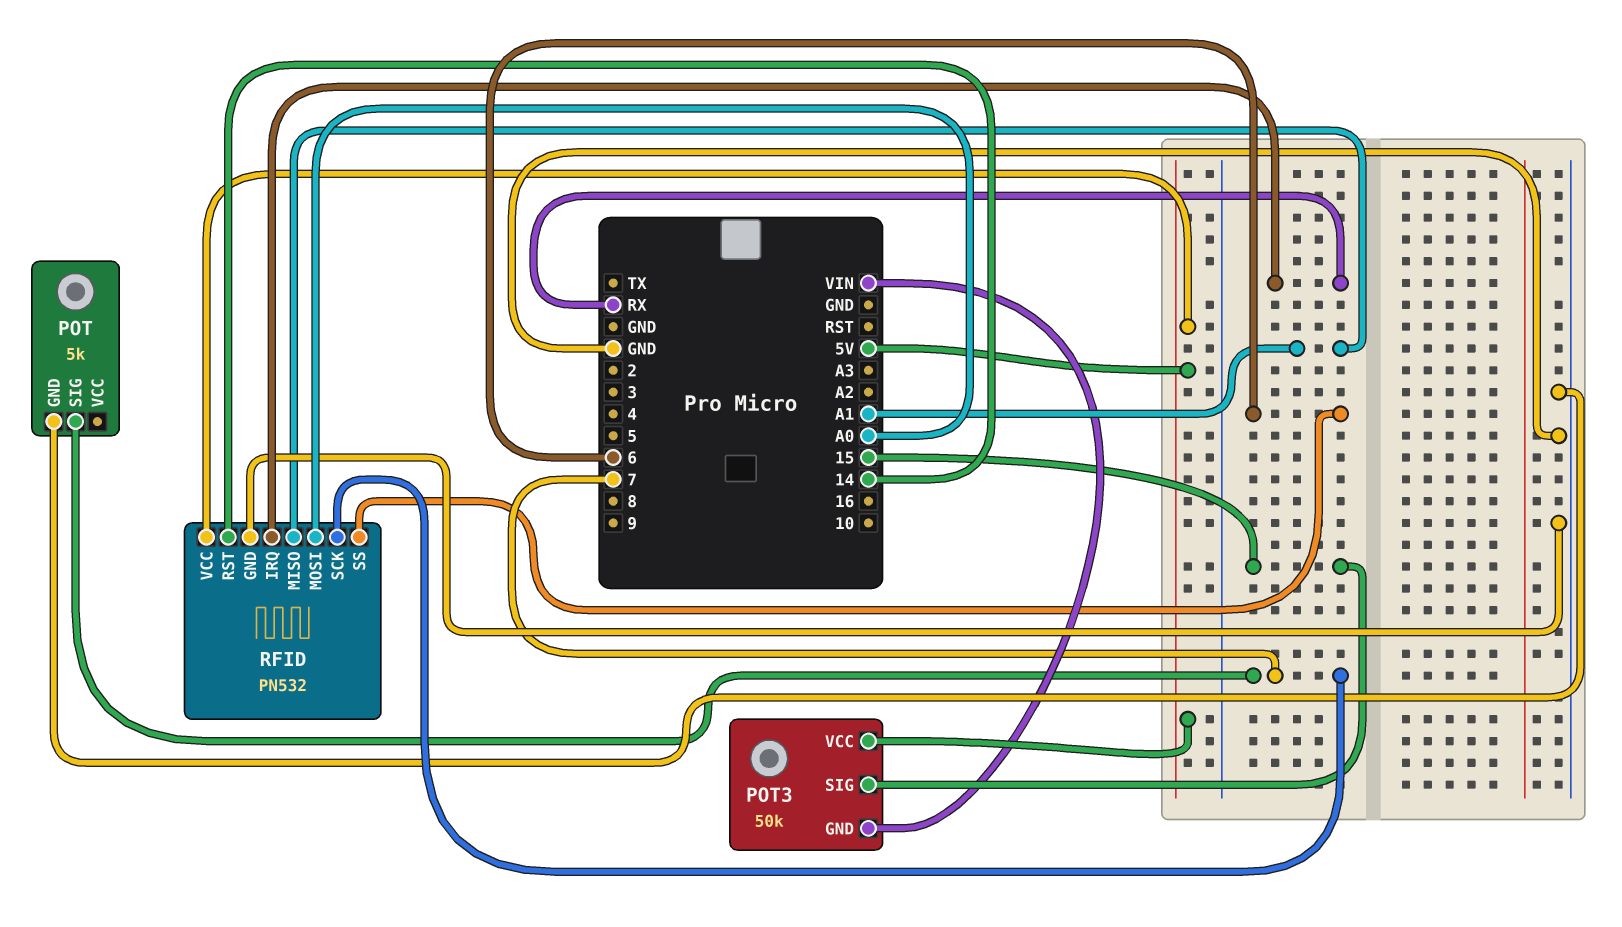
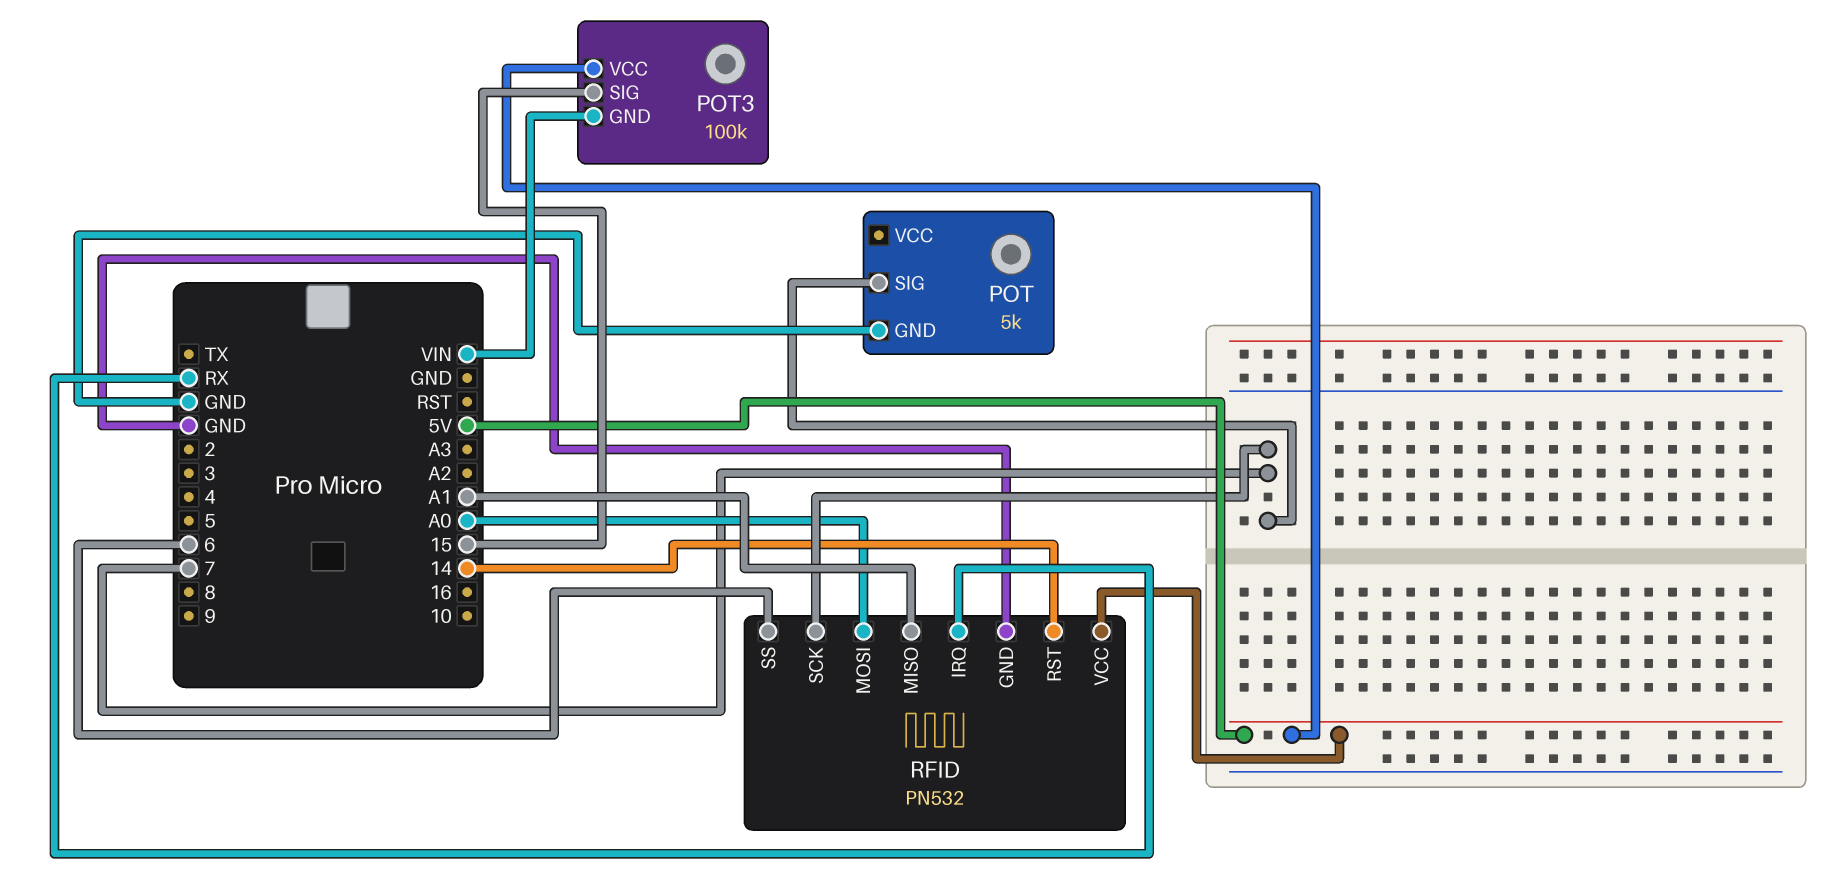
POT3: 50k -> 100k

